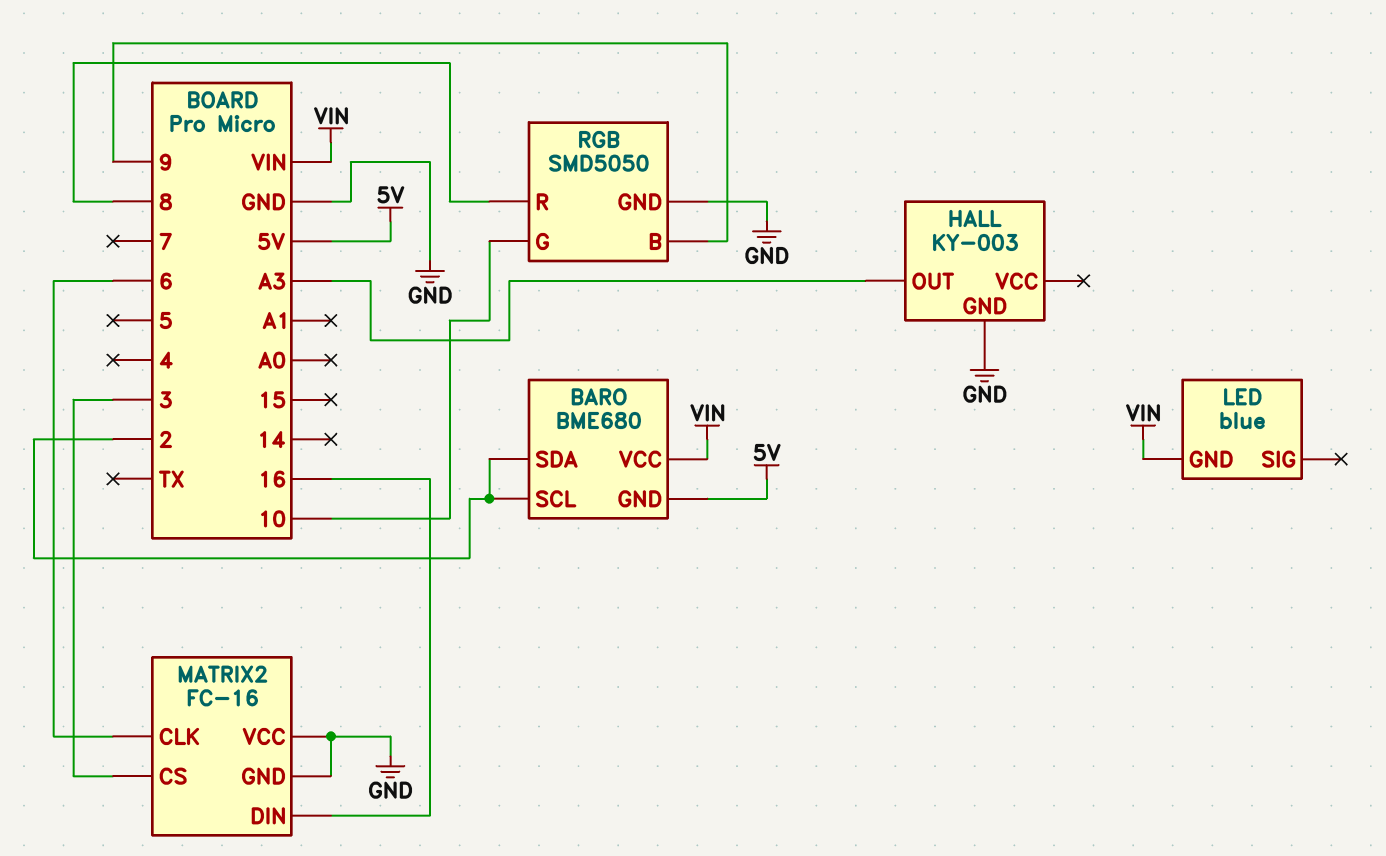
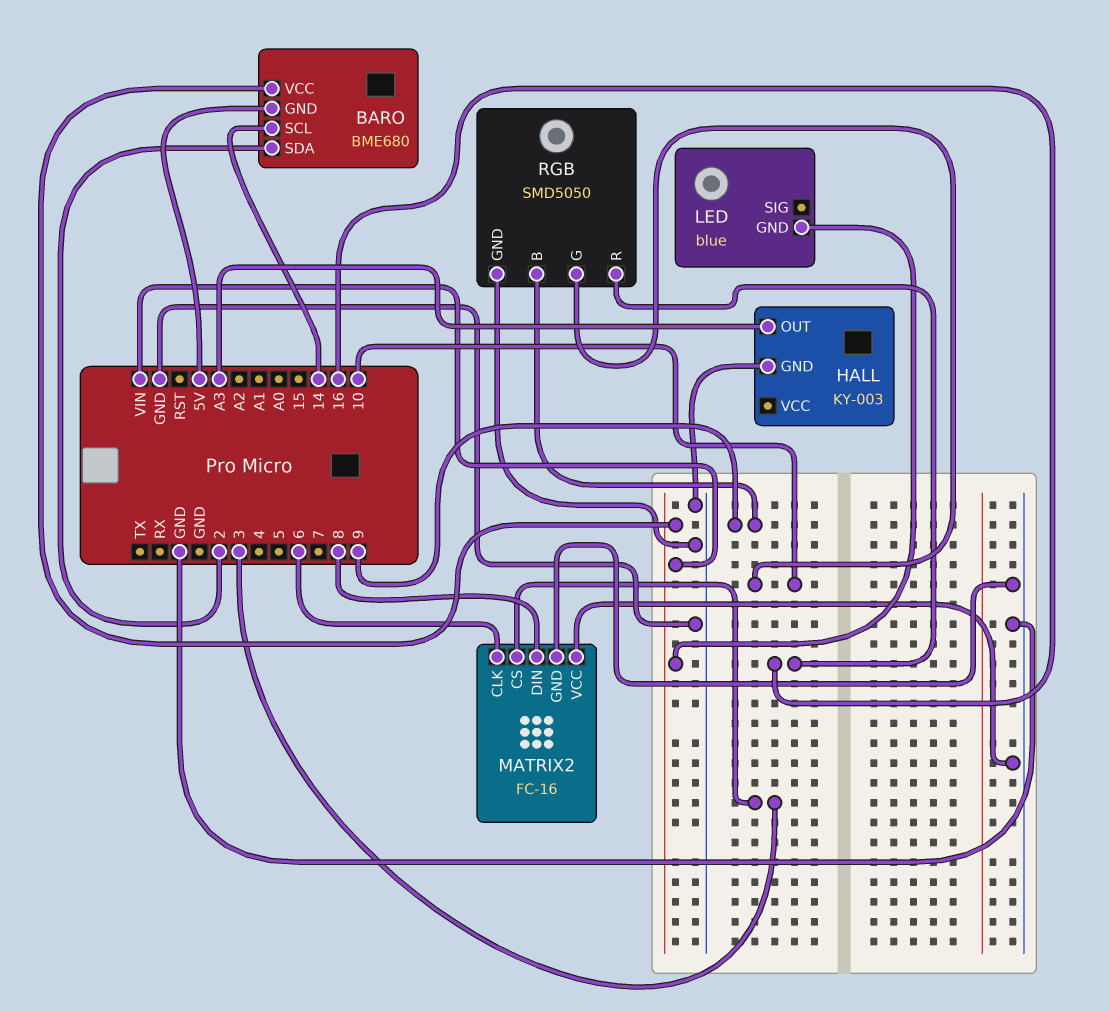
BARO pin SCL: 2 -> 14
MATRIX2 pin DIN: 16 -> 8
RGB pin R: 8 -> 16

